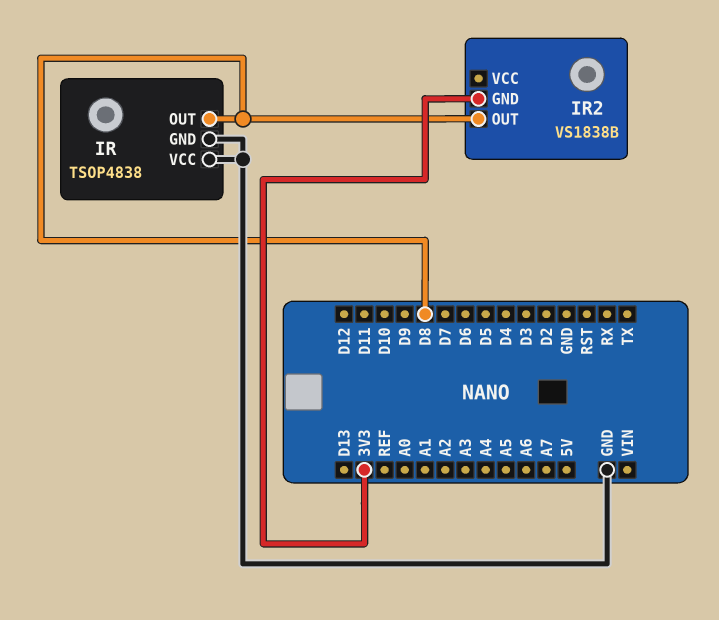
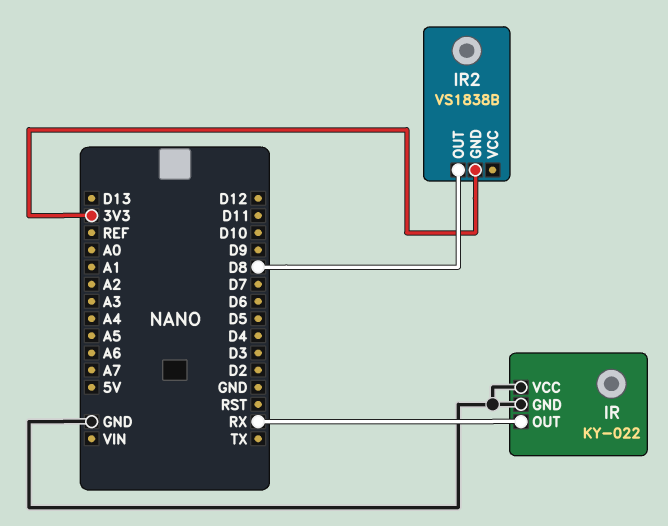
IR: TSOP4838 -> KY-022
IR pin OUT: D8 -> RX

